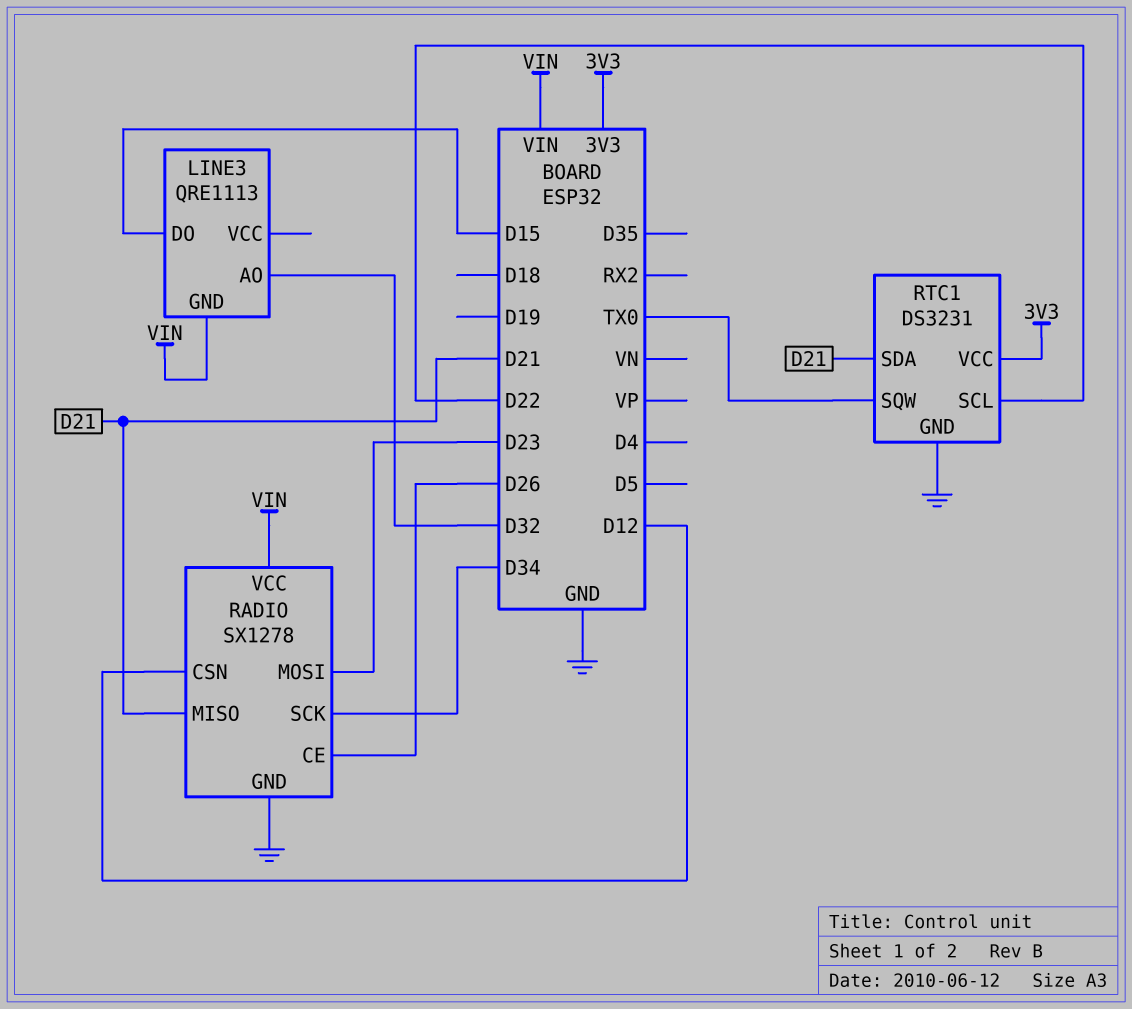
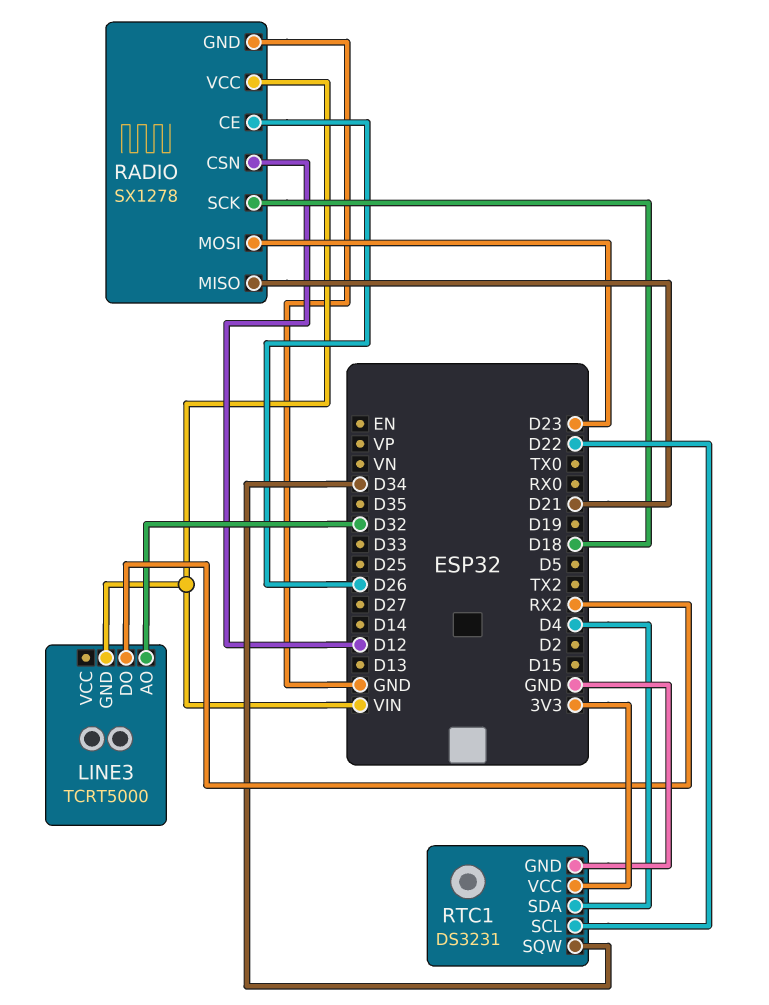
LINE3: QRE1113 -> TCRT5000
LINE3 pin DO: D15 -> RX2
RADIO pin SCK: D34 -> D18
RTC1 pin SDA: D21 -> D4
RTC1 pin SQW: TX0 -> D34

